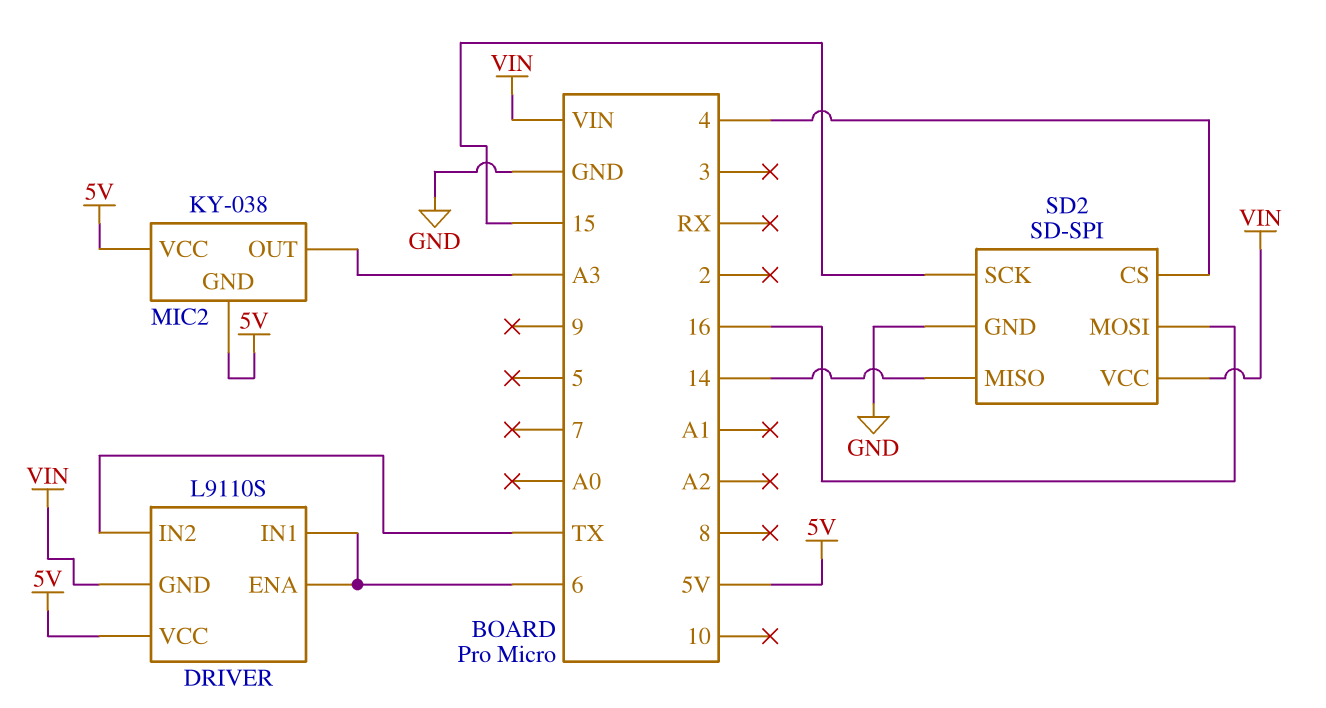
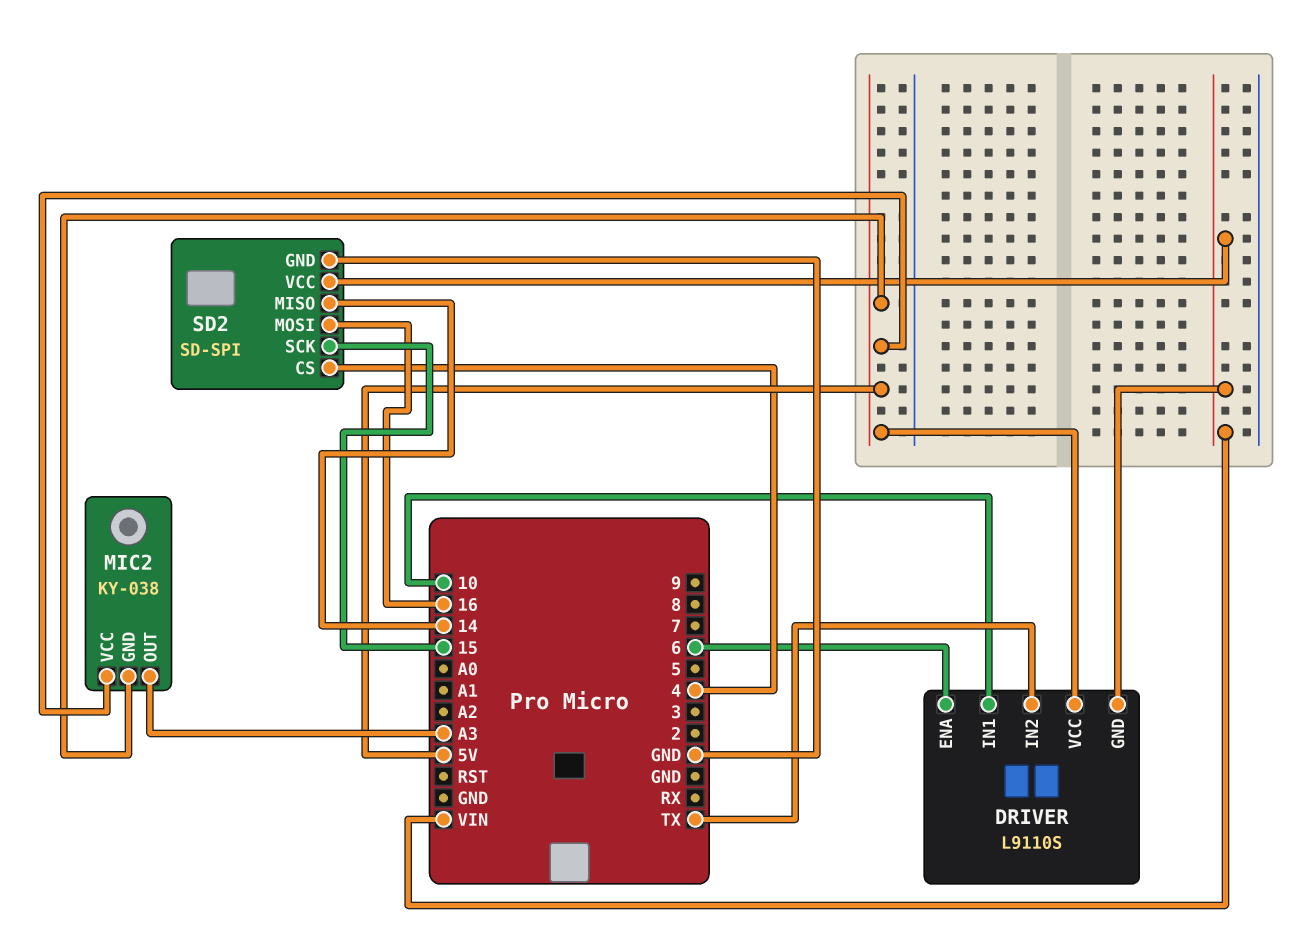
DRIVER pin IN1: 6 -> 10

